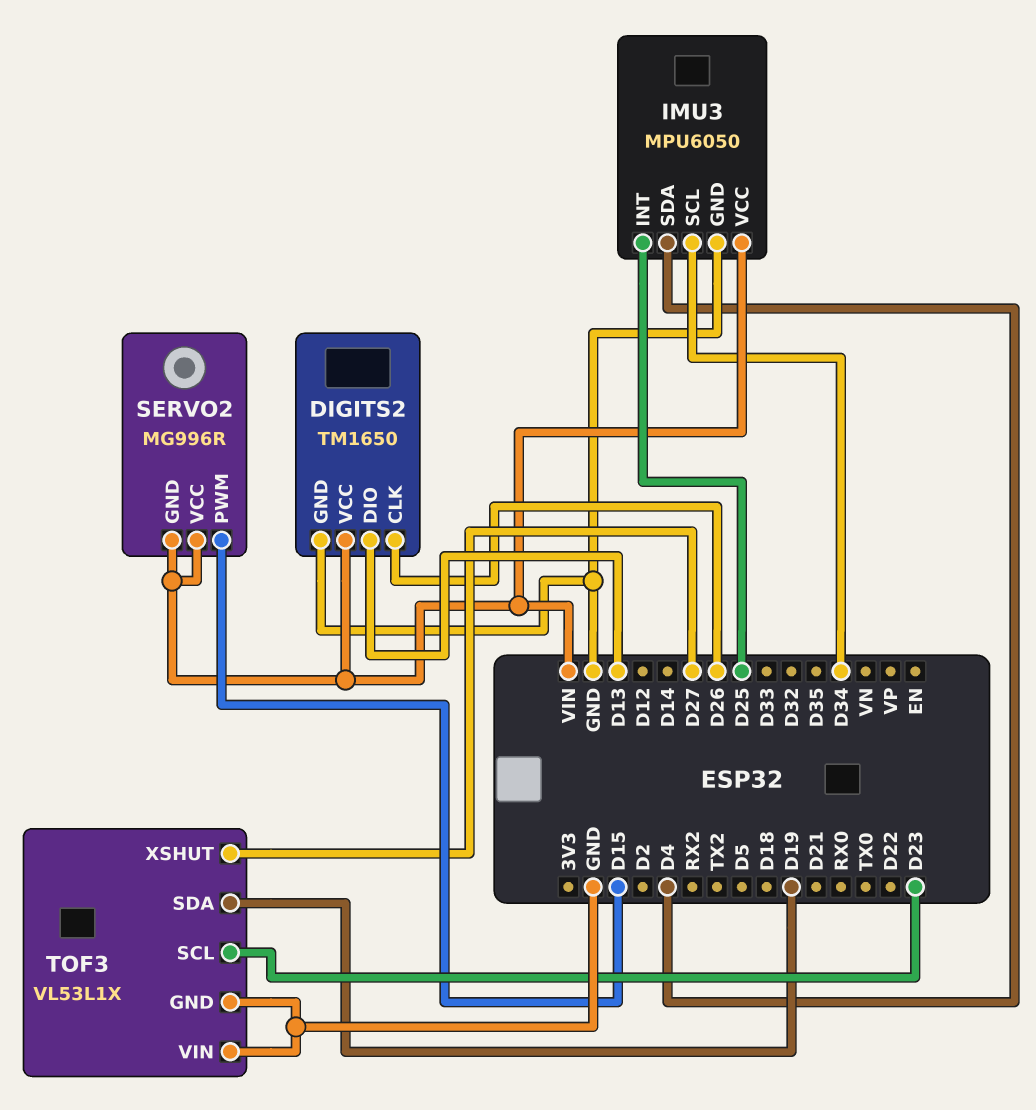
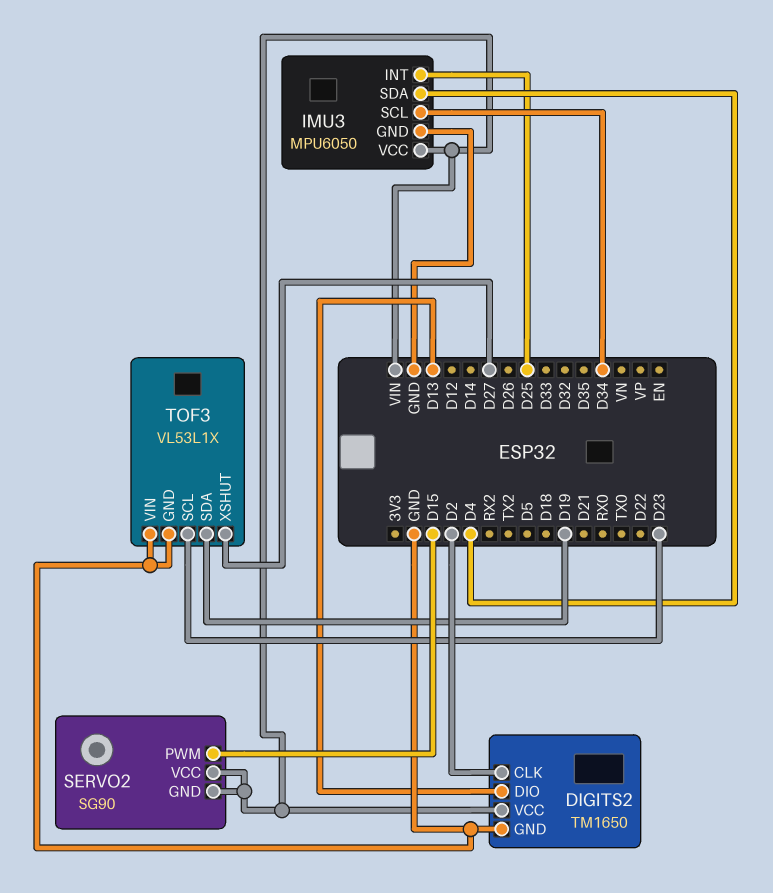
DIGITS2 pin CLK: D26 -> D2
SERVO2: MG996R -> SG90

